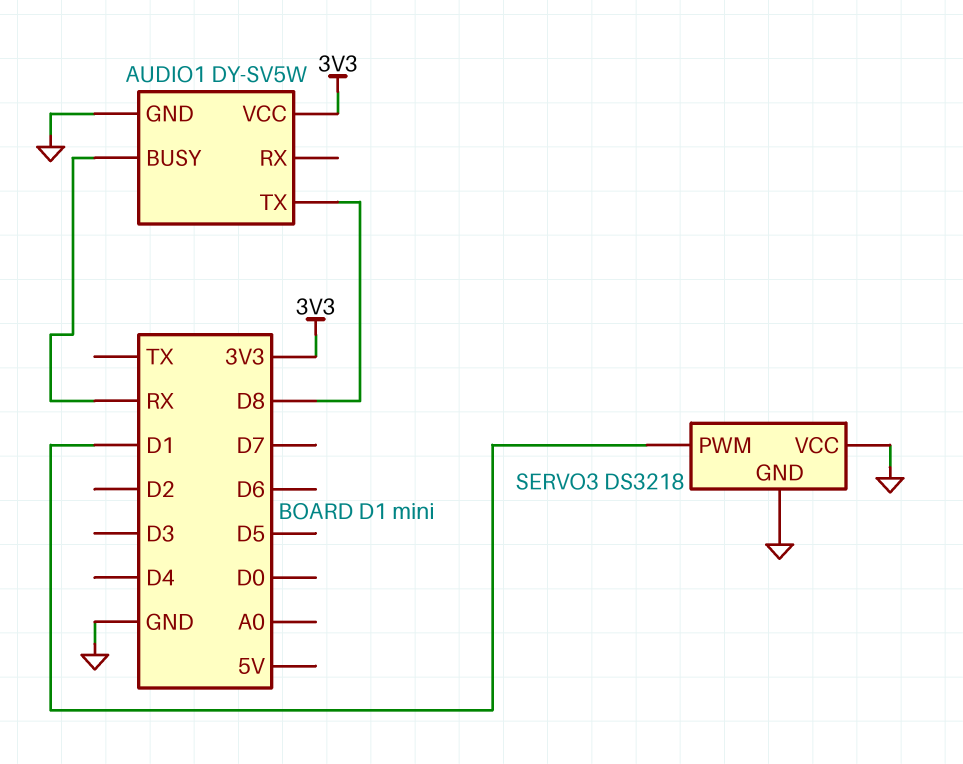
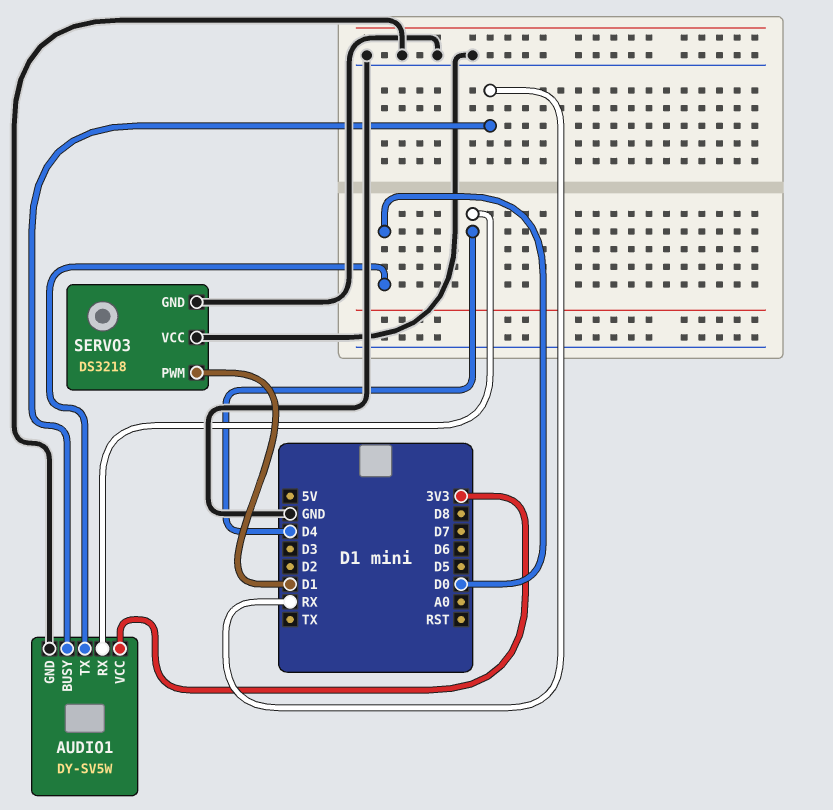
AUDIO1 pin RX: none -> D4
AUDIO1 pin TX: D8 -> D0

